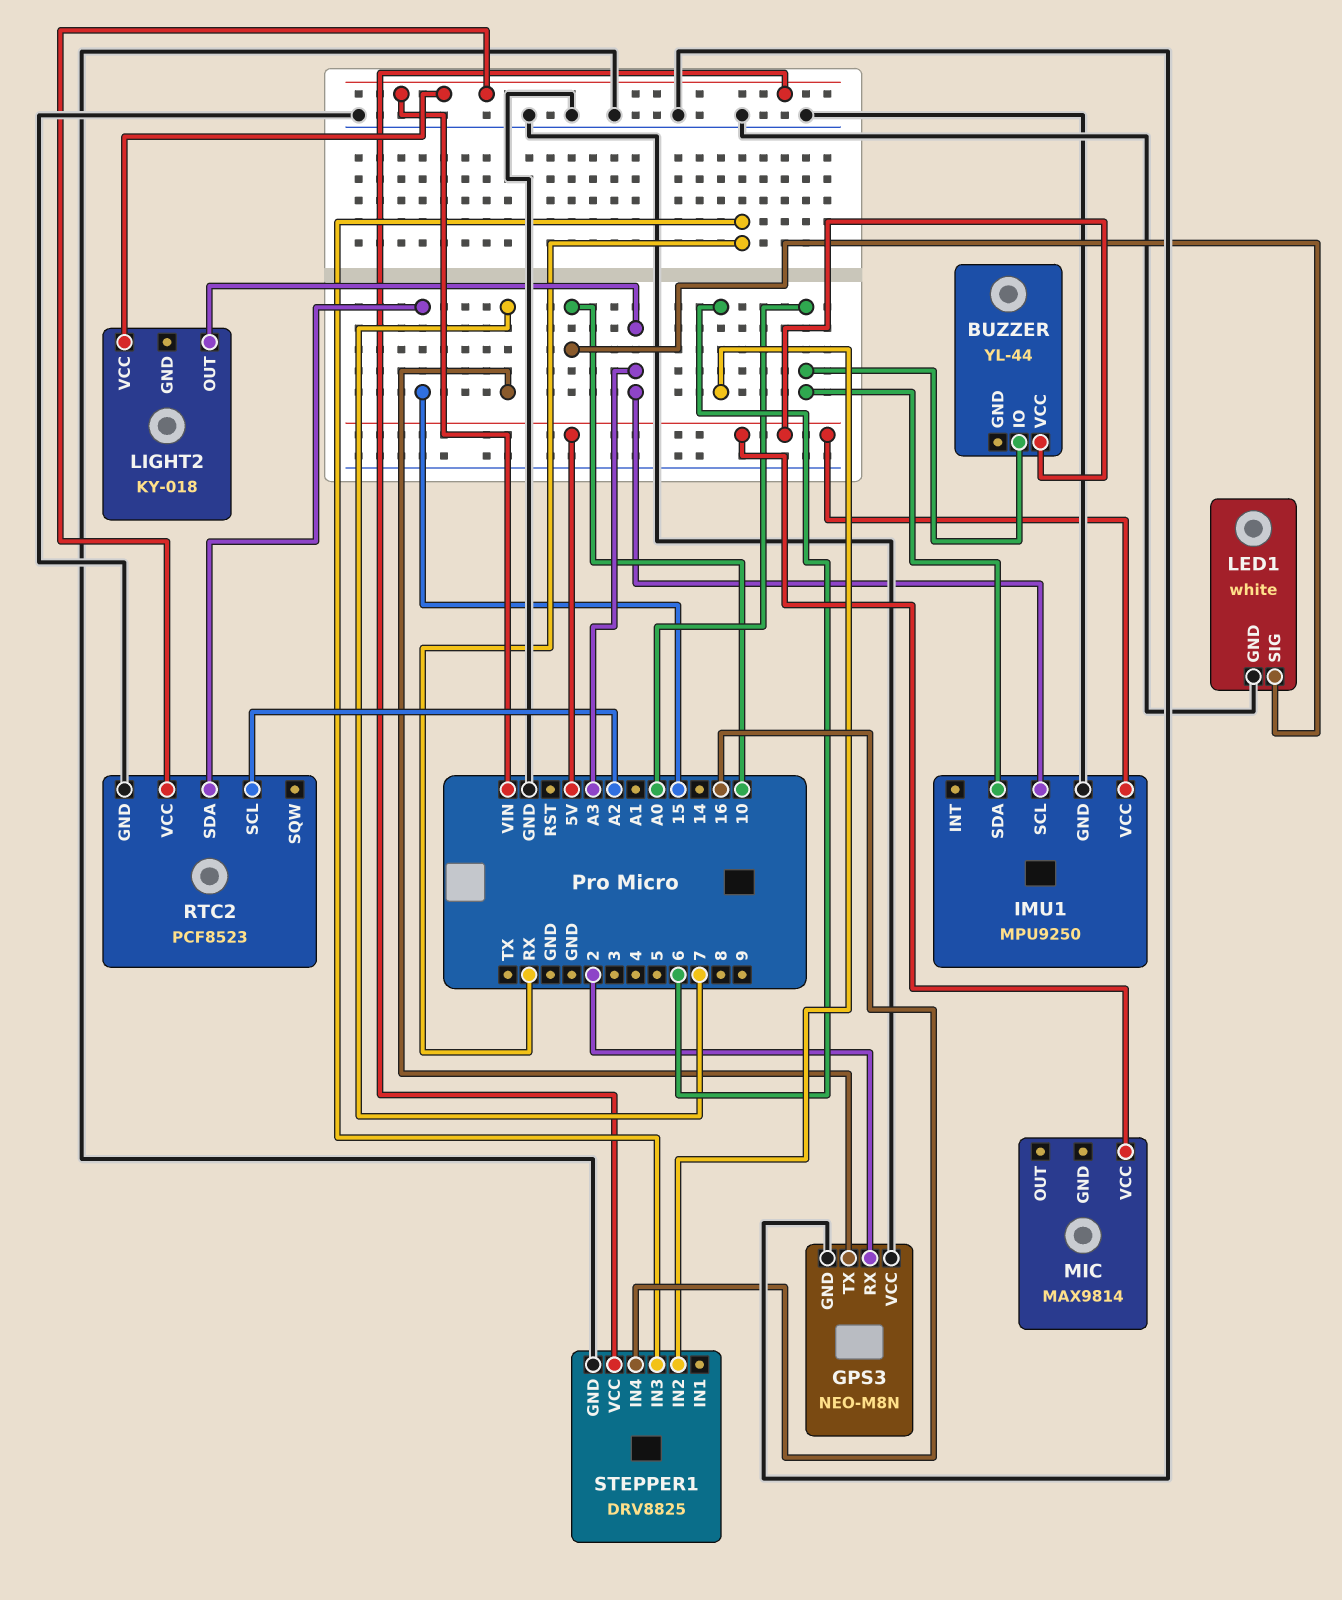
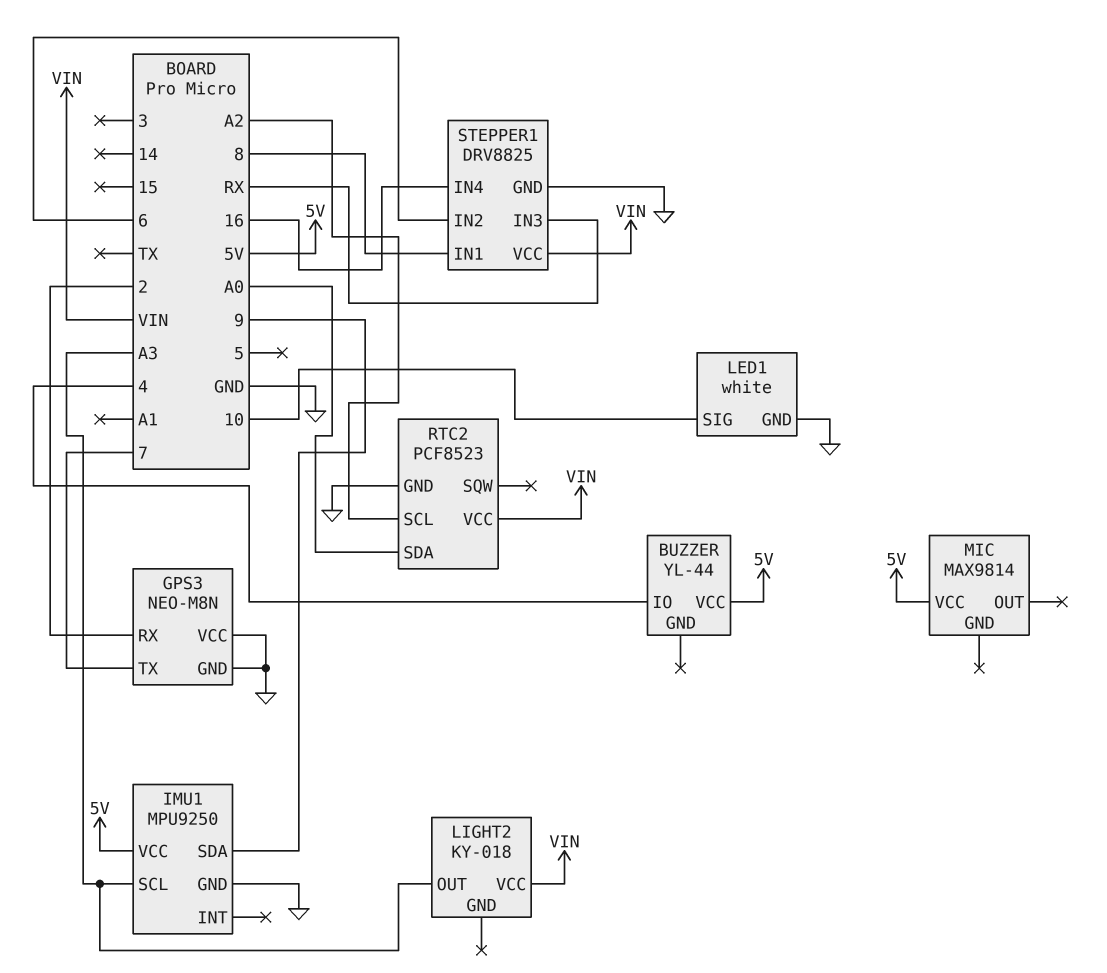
BUZZER pin IO: A0 -> 4
IMU1 pin SDA: A0 -> 9
RTC2 pin SDA: 15 -> A0
STEPPER1 pin IN1: none -> 8

